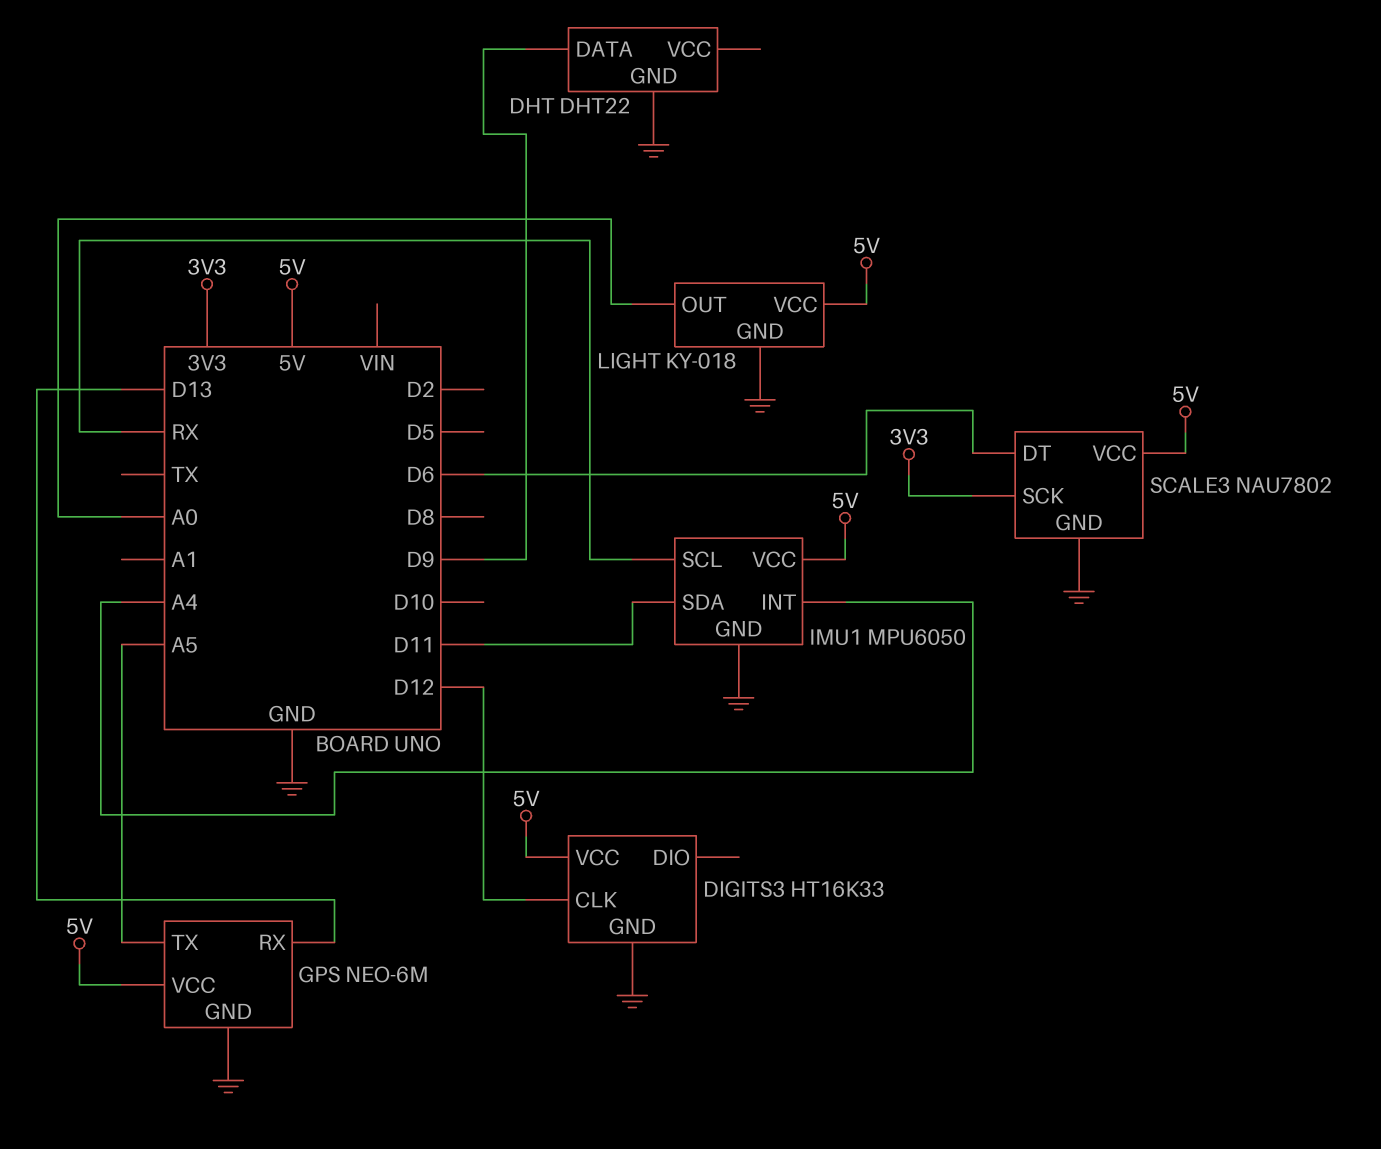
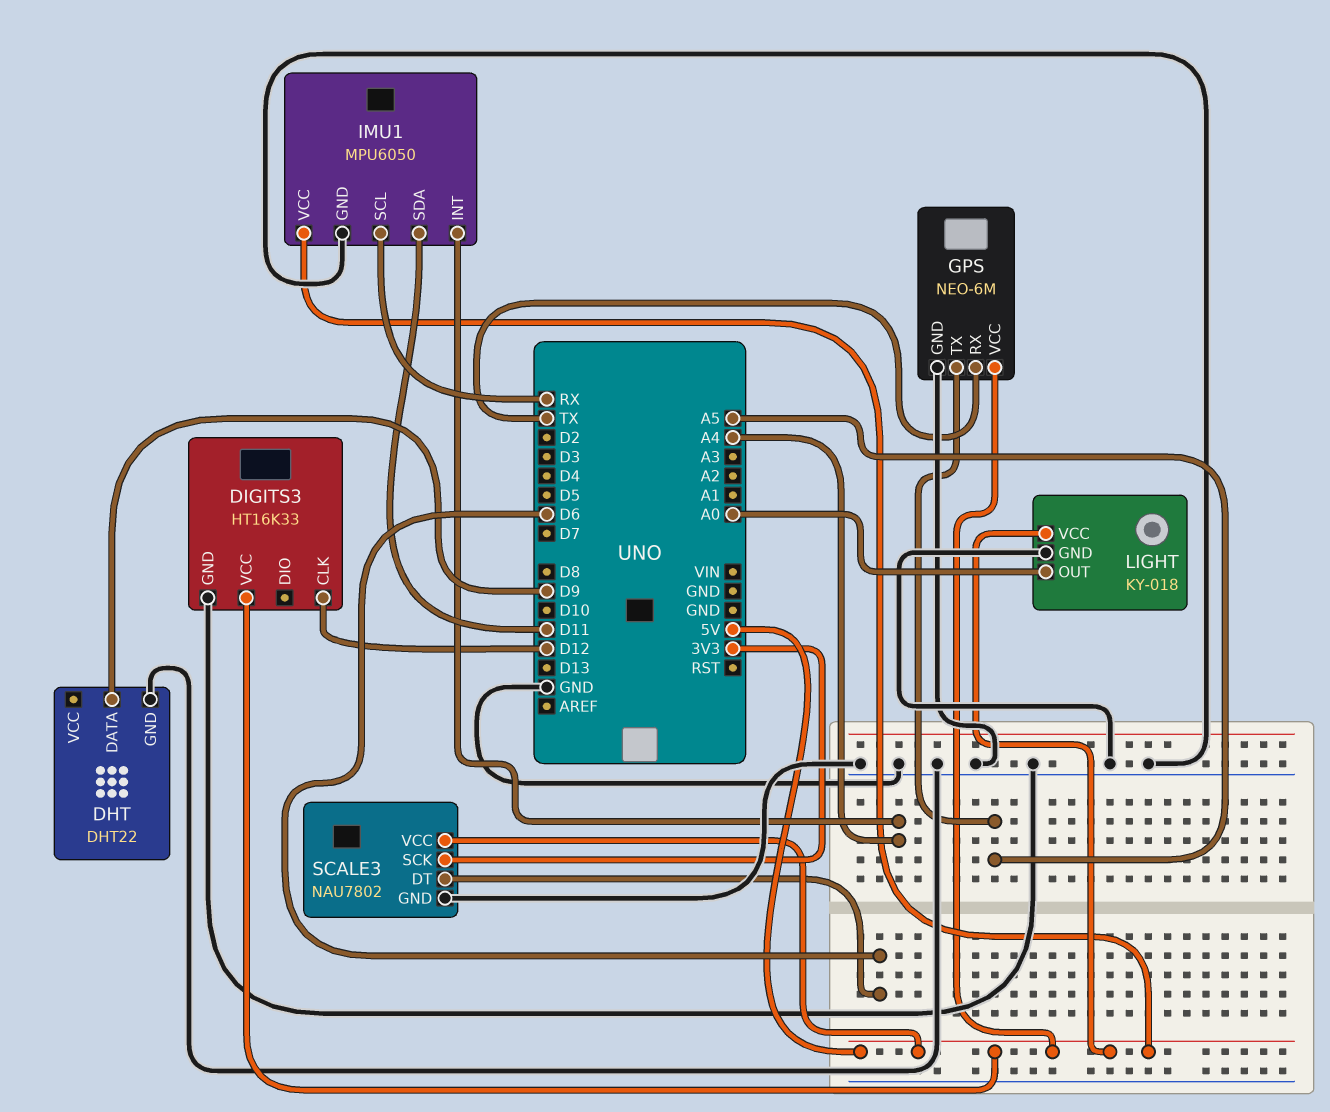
GPS pin RX: D13 -> TX

